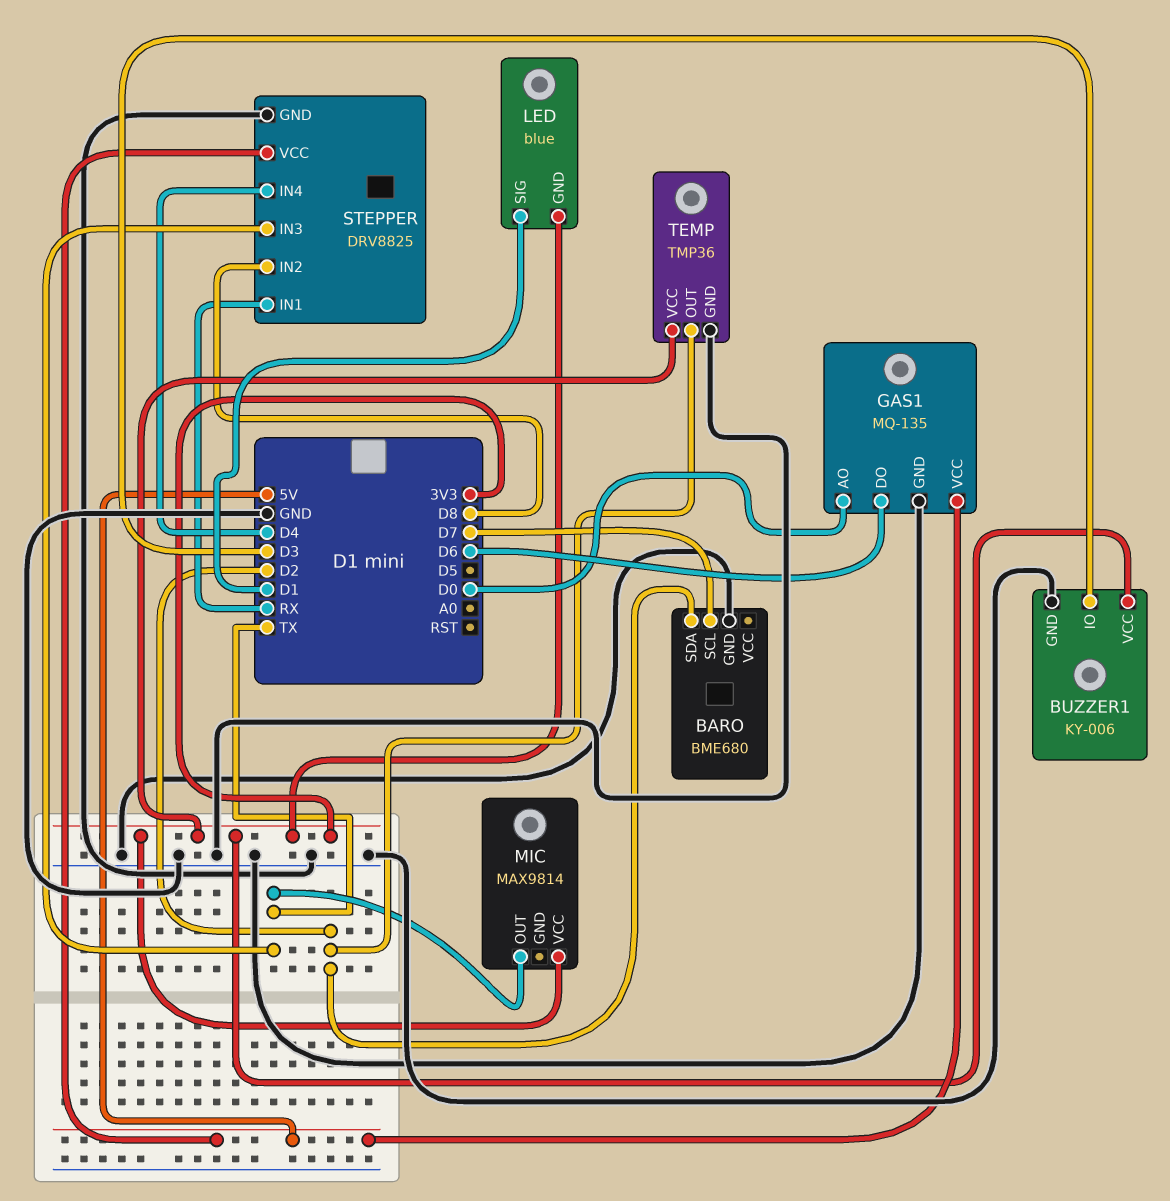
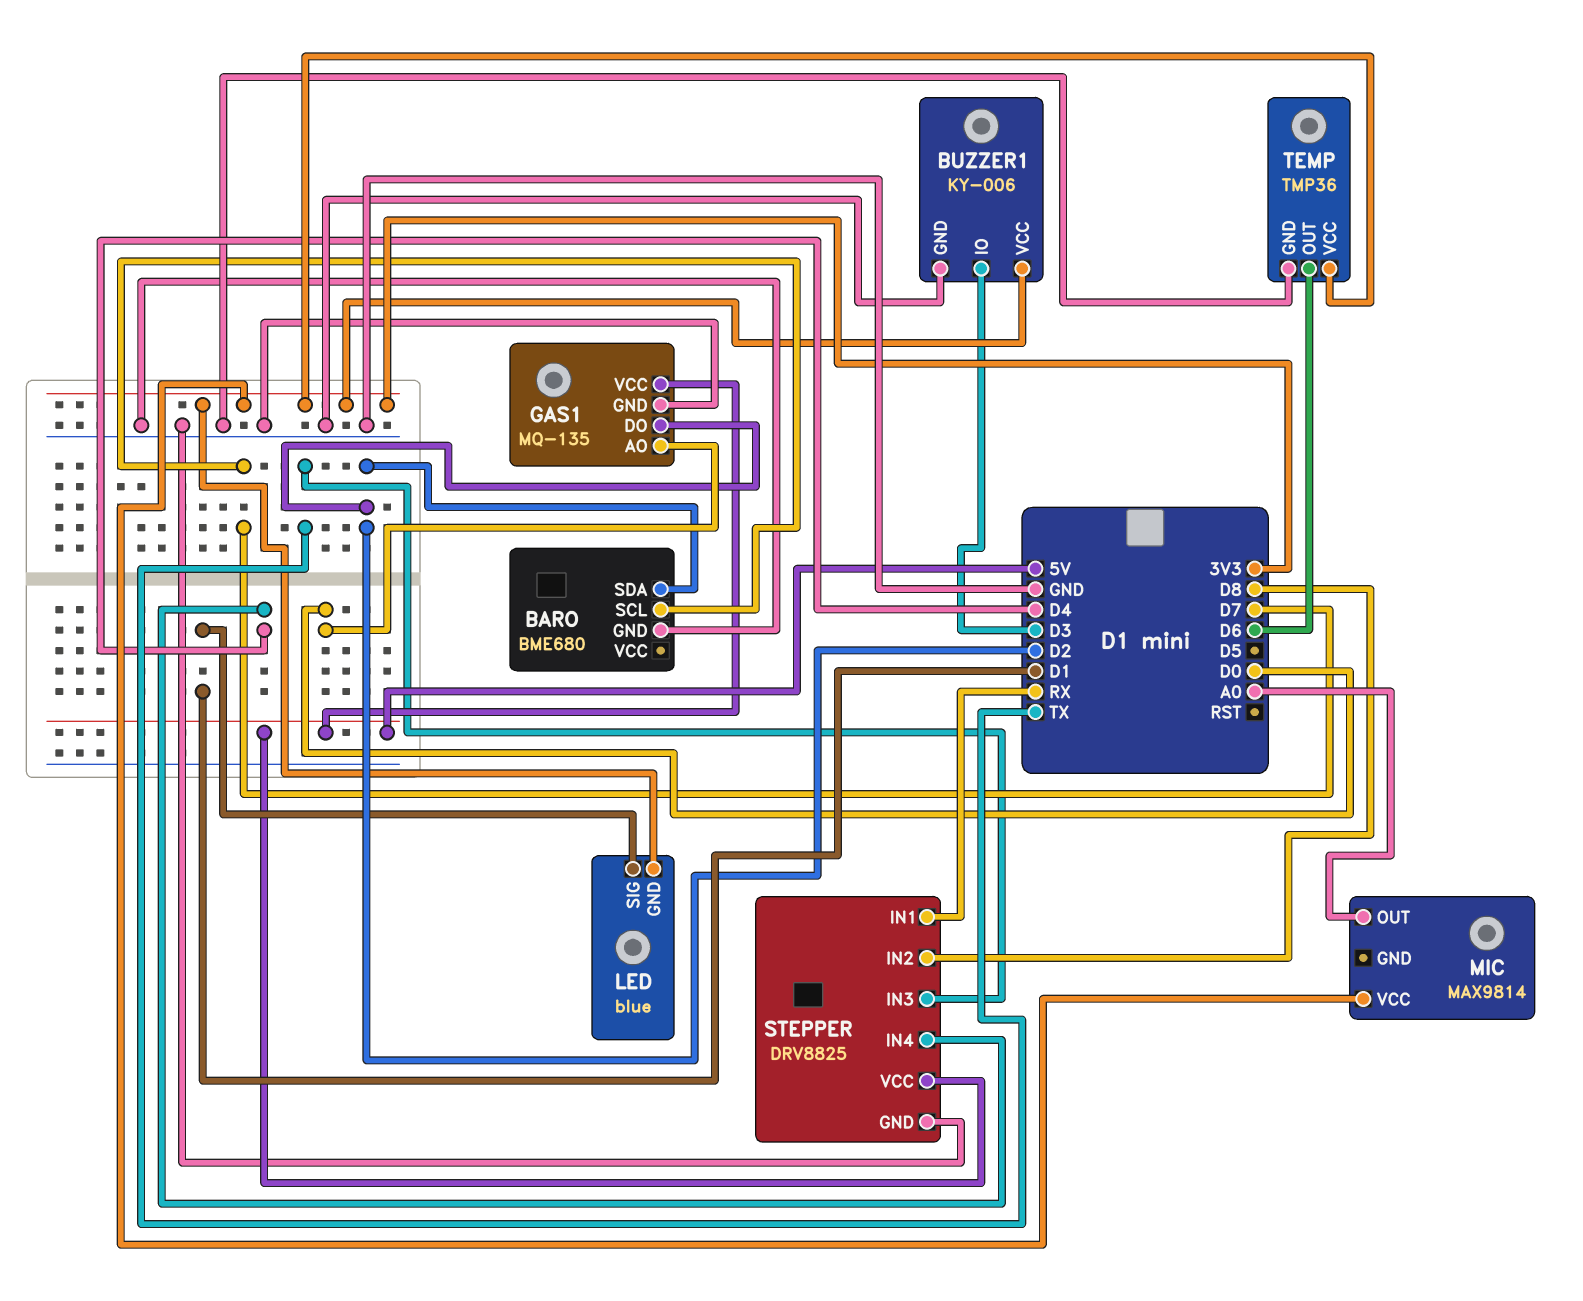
GAS1 pin DO: D6 -> D2
MIC pin OUT: TX -> A0
TEMP pin OUT: D2 -> D6

